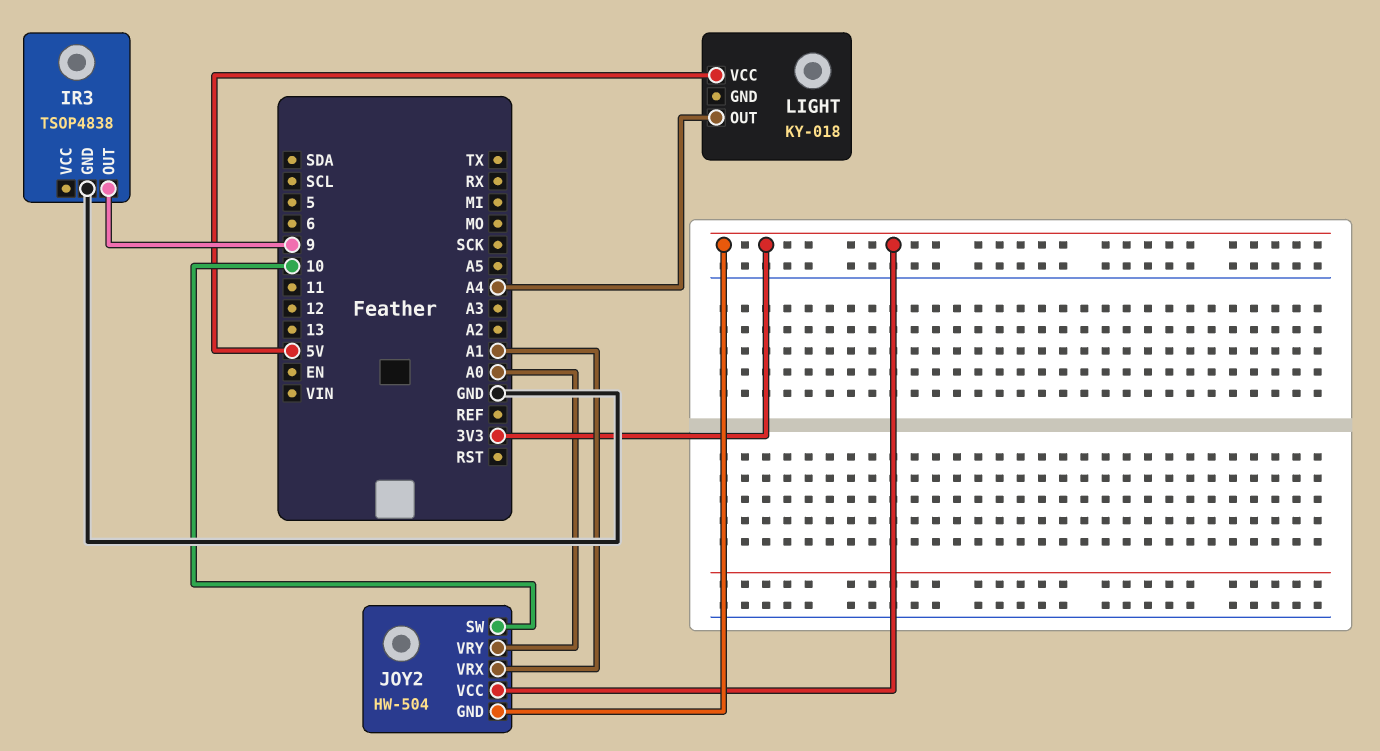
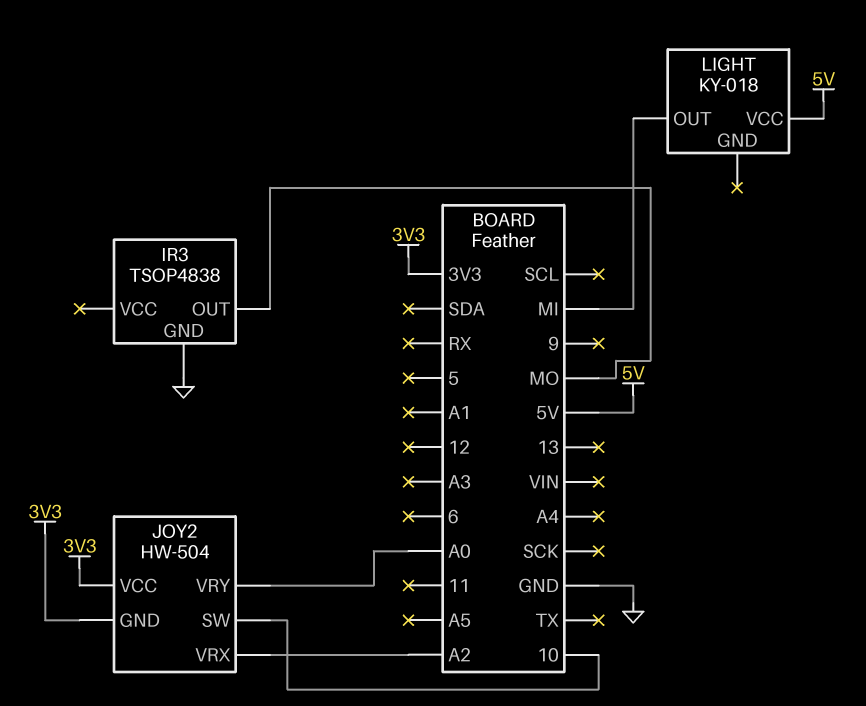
IR3 pin OUT: 9 -> MO
JOY2 pin VRX: A1 -> A2
LIGHT pin OUT: A4 -> MI

